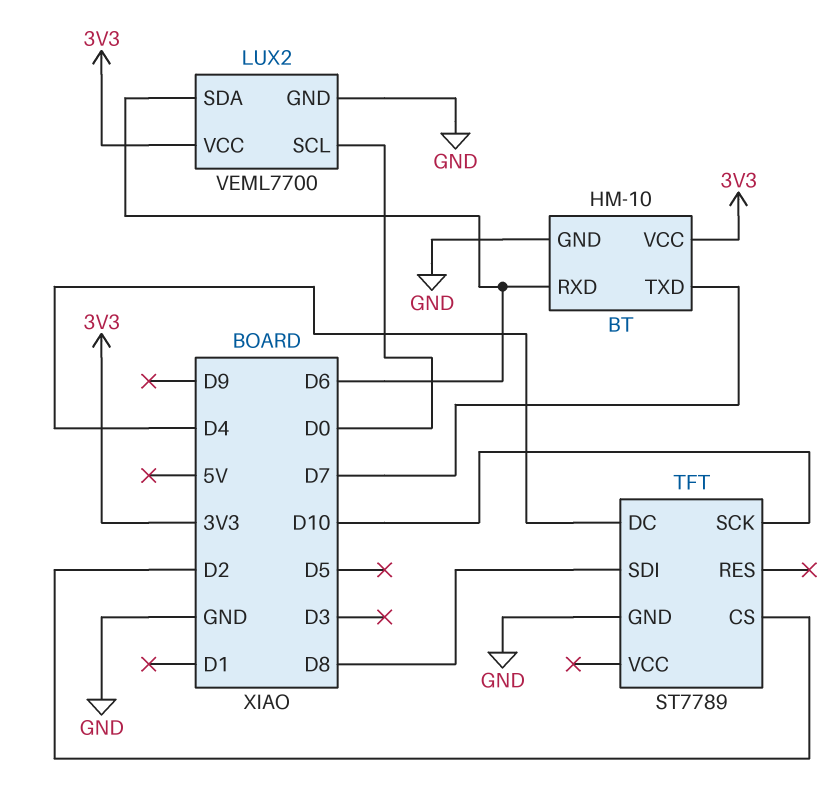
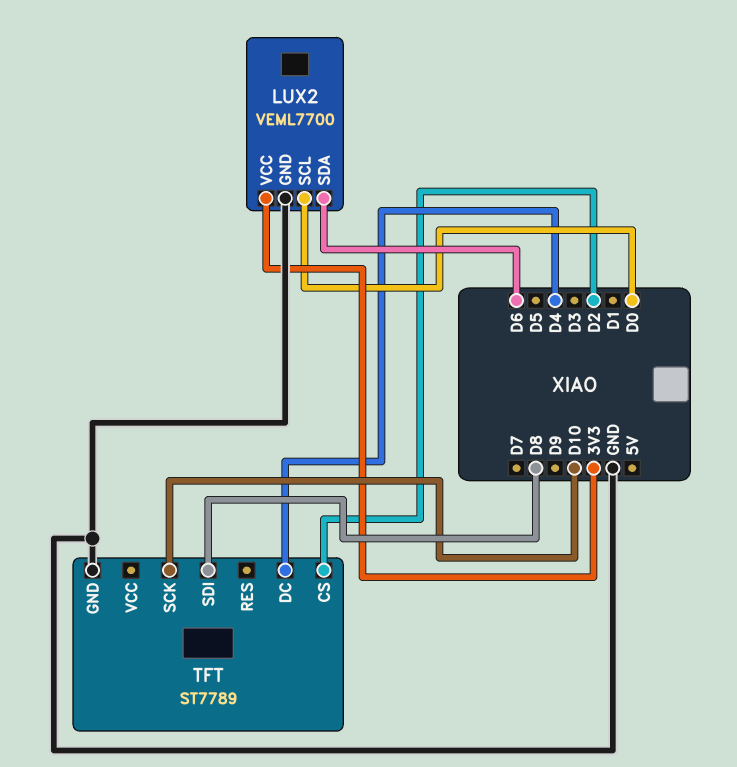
BT: HM-10 -> none
BT pin GND: GND -> none
BT pin RXD: D6 -> none
BT pin TXD: D7 -> none
BT pin VCC: 3V3 -> none

